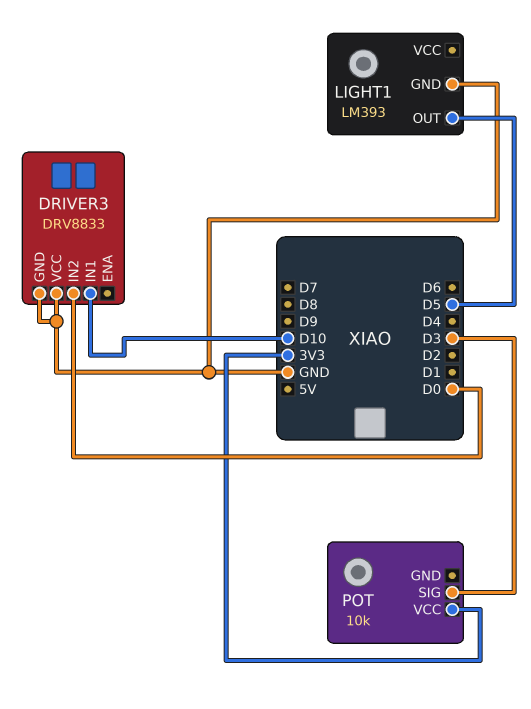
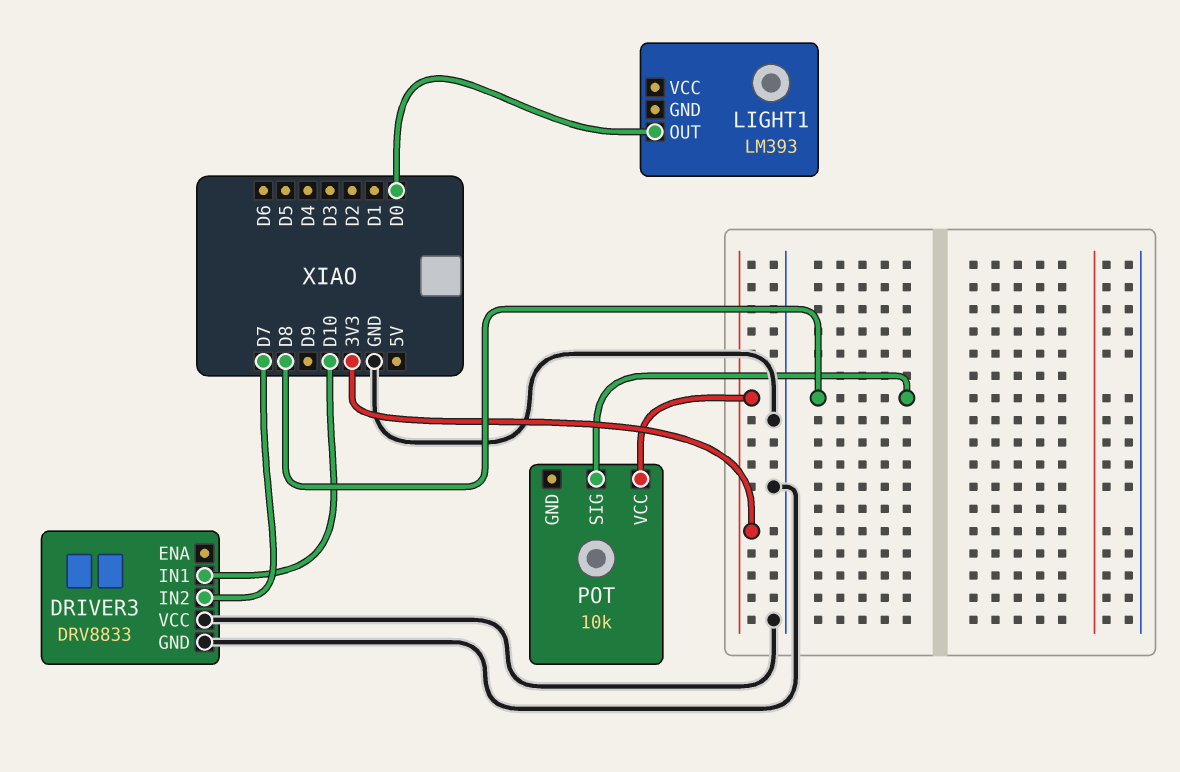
DRIVER3 pin IN2: D0 -> D7
LIGHT1 pin GND: GND -> none
LIGHT1 pin OUT: D5 -> D0
POT pin SIG: D3 -> D8

